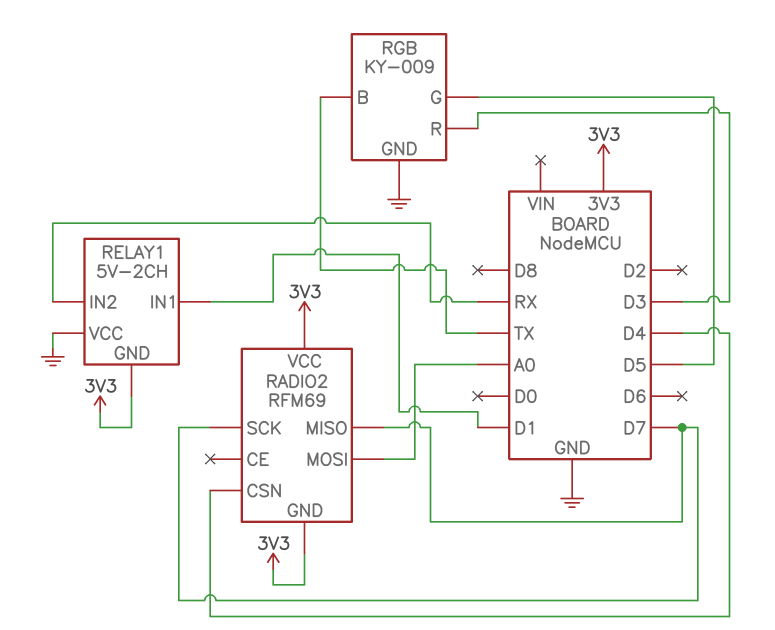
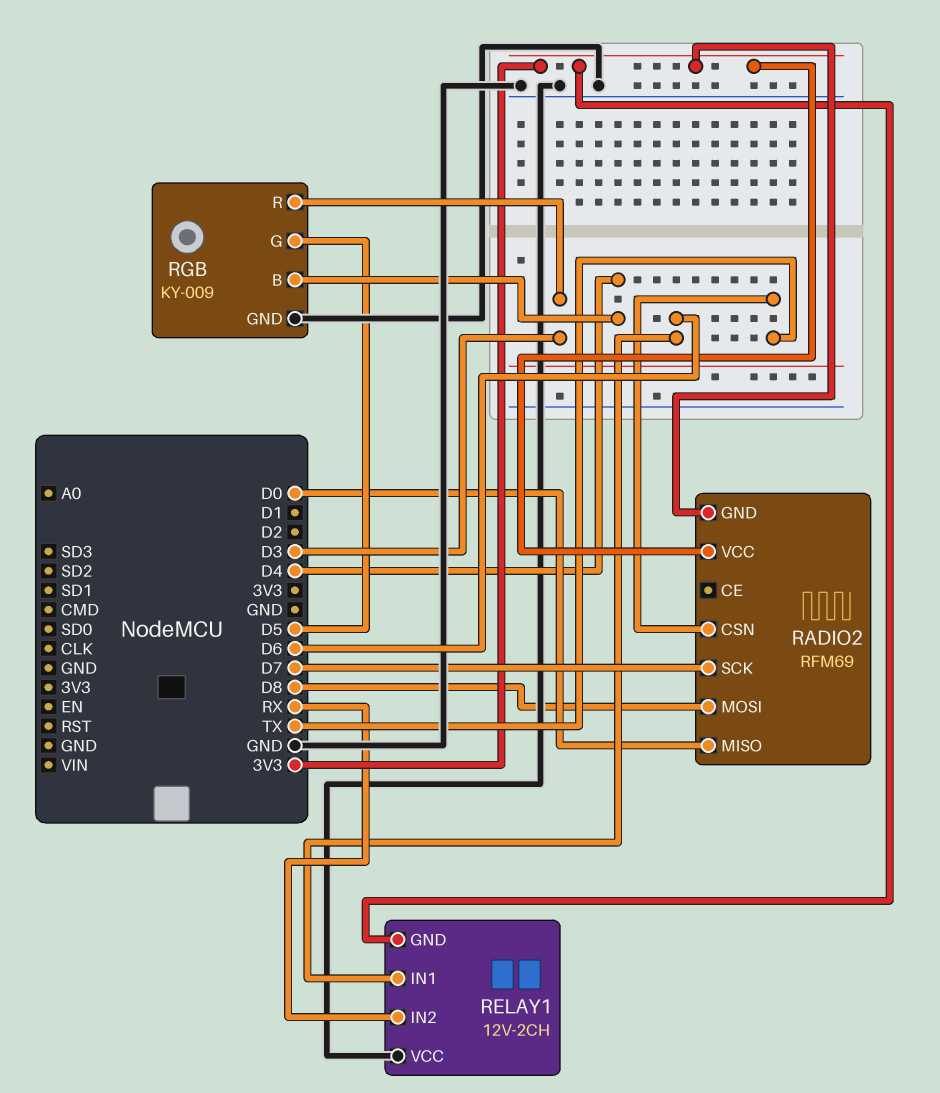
RADIO2 pin CSN: D4 -> TX
RADIO2 pin MISO: D7 -> D0
RADIO2 pin MOSI: A0 -> D8
RELAY1: 5V-2CH -> 12V-2CH
RELAY1 pin IN1: D1 -> D6
RGB pin B: TX -> D4

